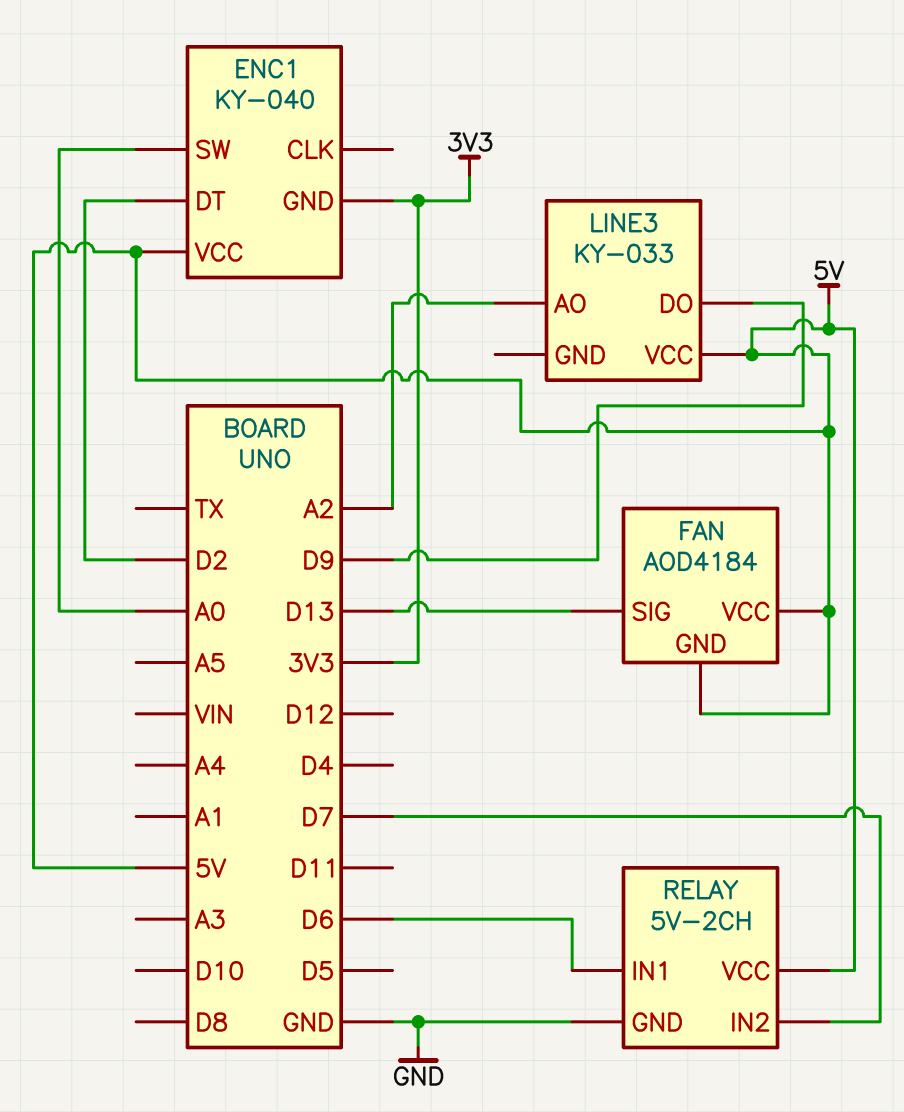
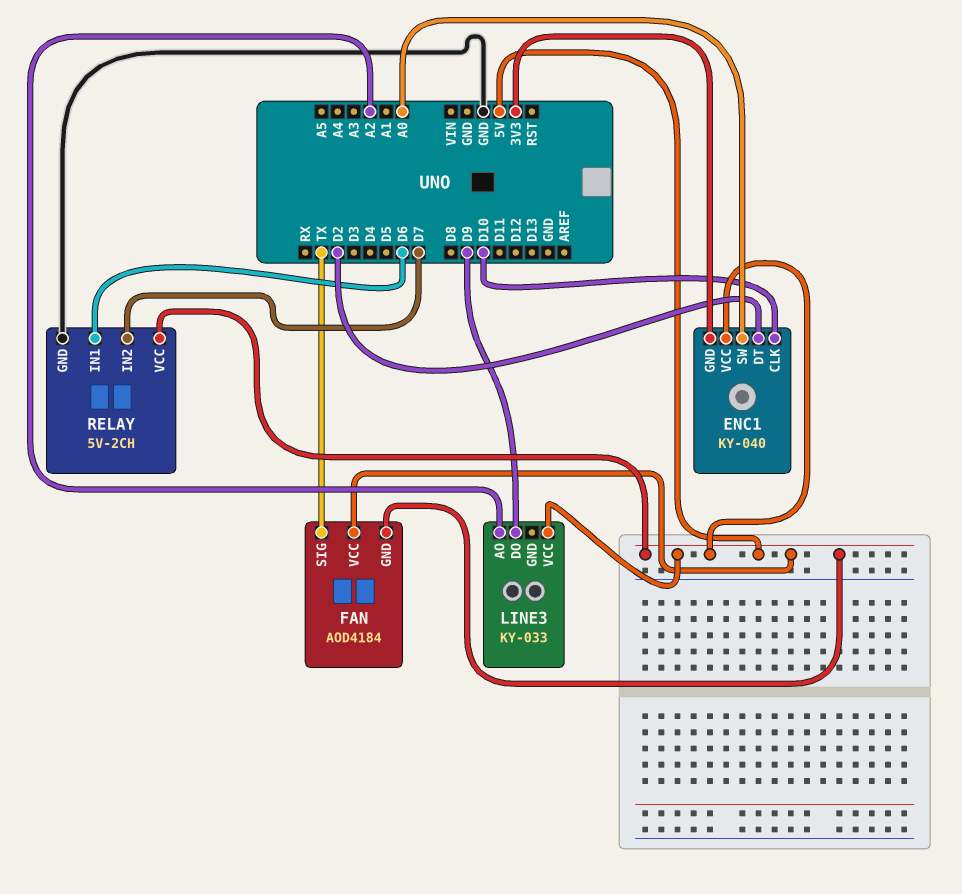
ENC1 pin CLK: none -> D10
FAN pin SIG: D13 -> TX

